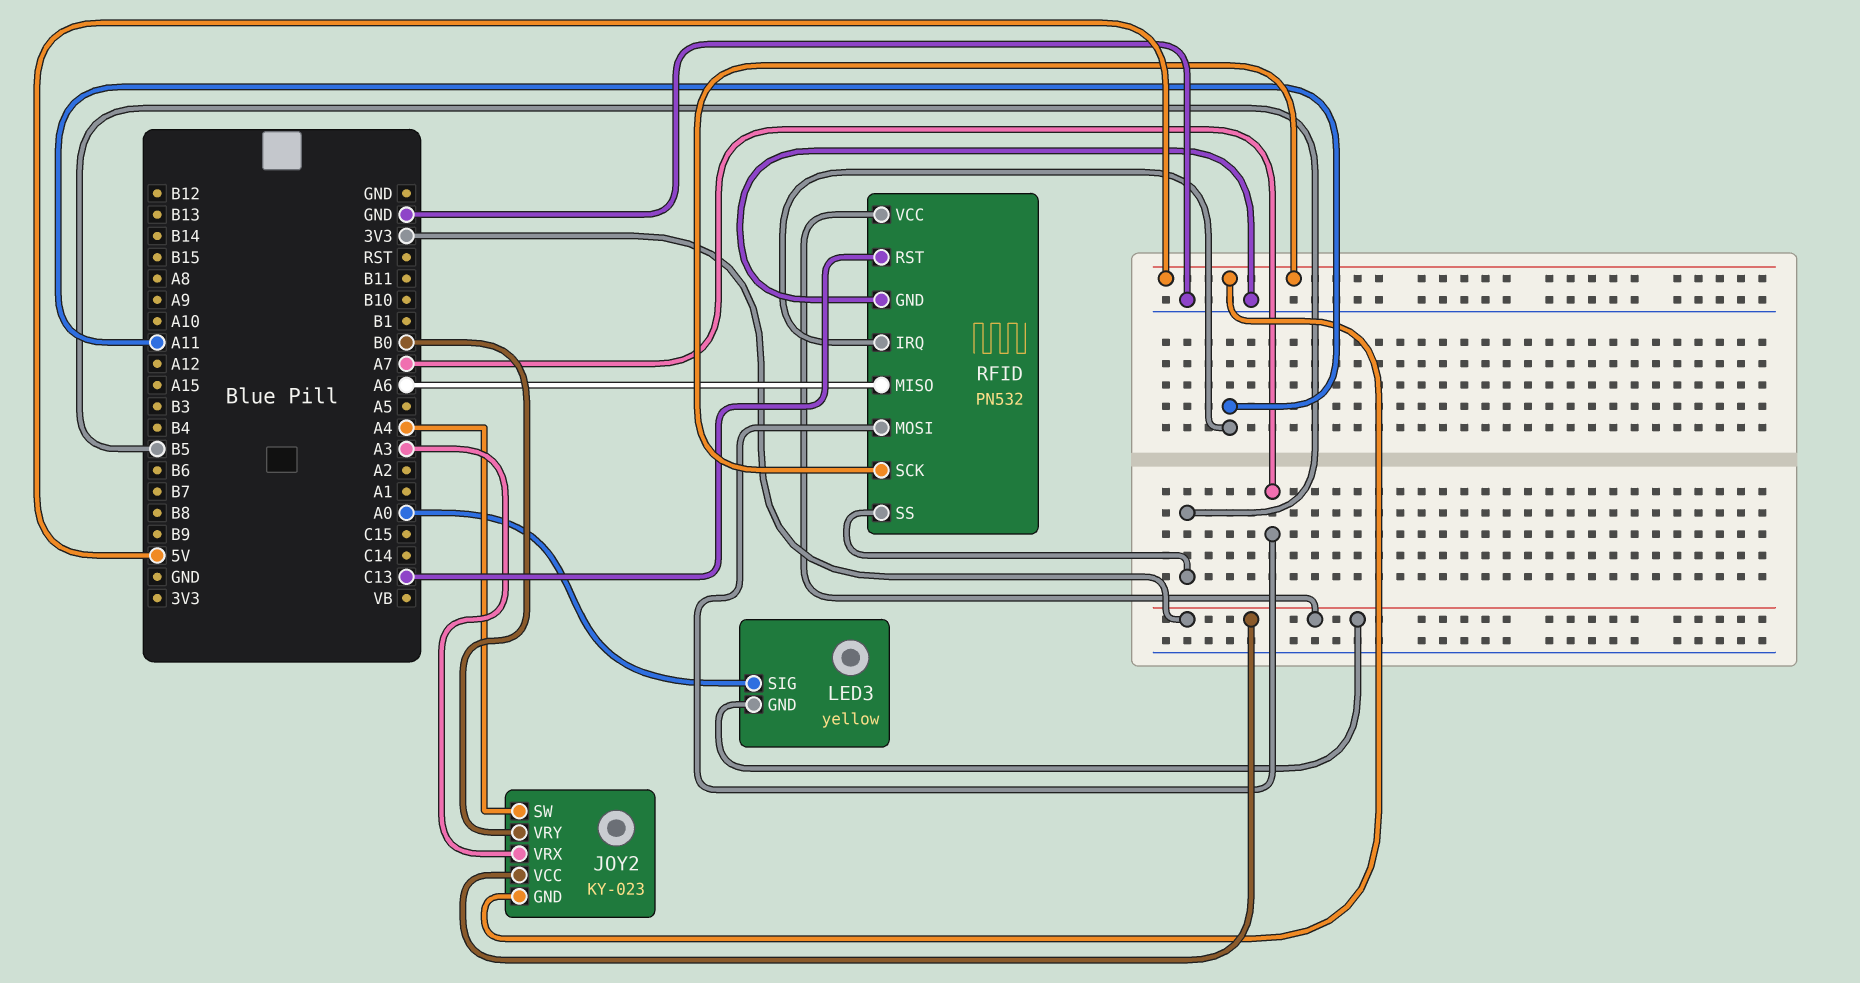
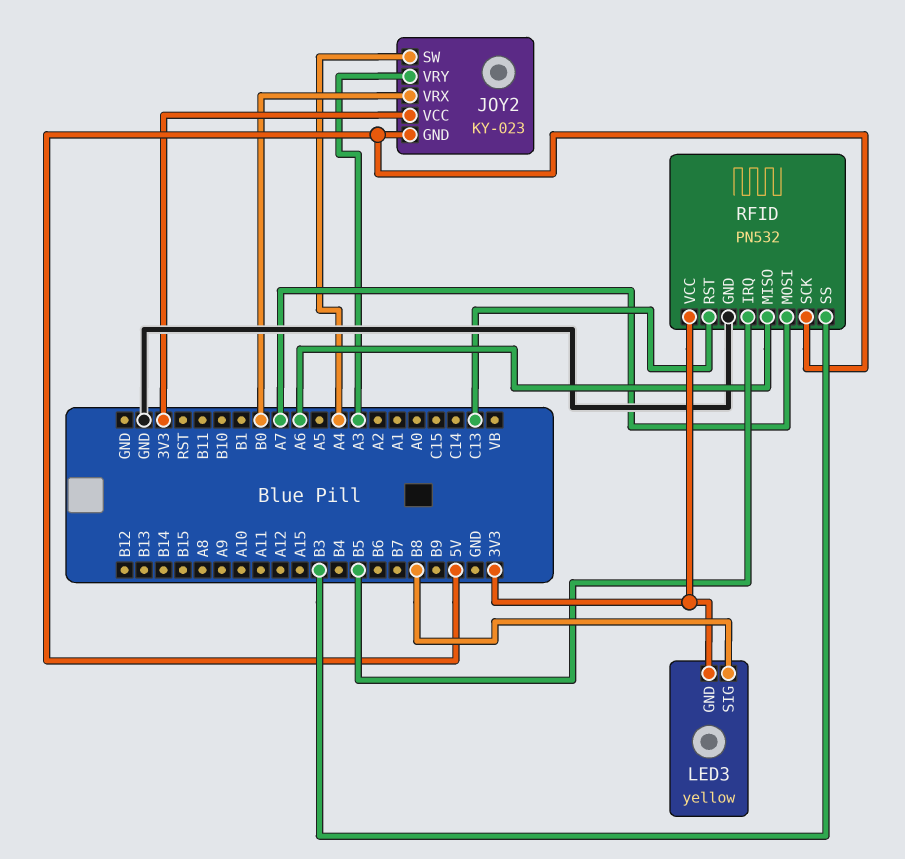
JOY2 pin VRX: A3 -> B0
JOY2 pin VRY: B0 -> A3
LED3 pin SIG: A0 -> B8
RFID pin IRQ: A11 -> B5
RFID pin SS: B5 -> B3

